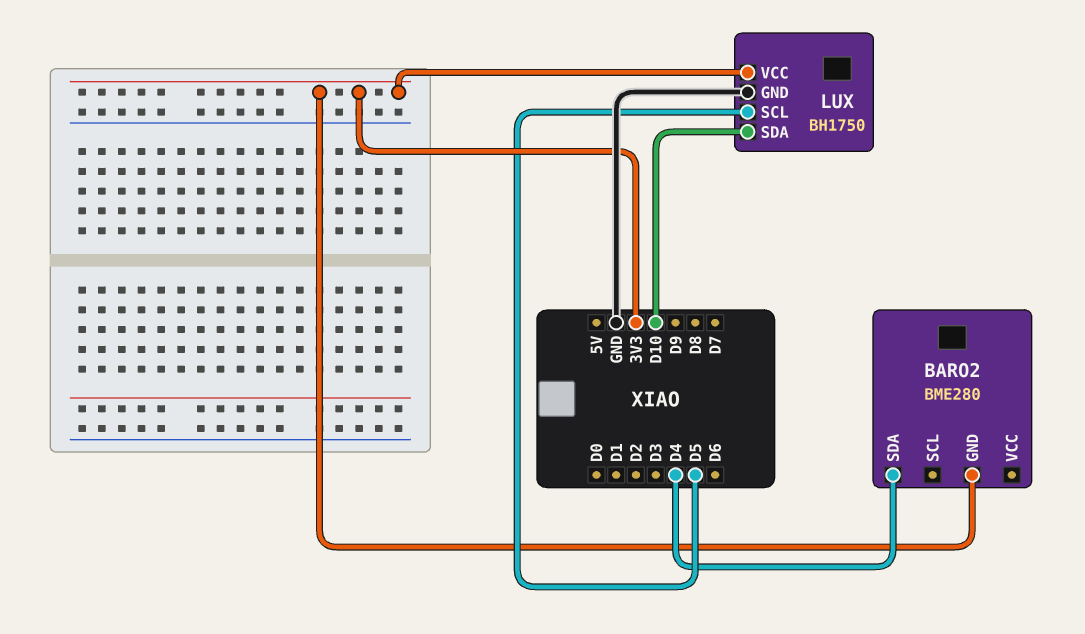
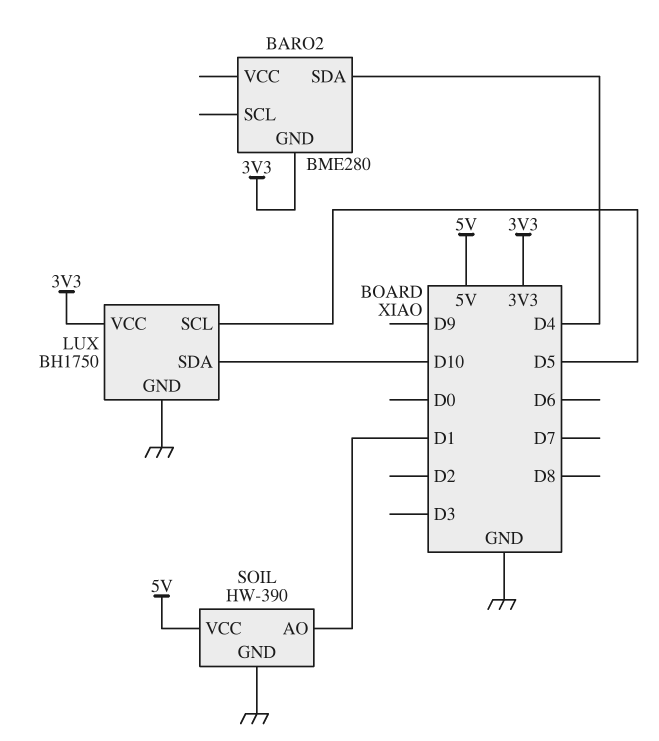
SOIL: none -> HW-390
SOIL pin AO: none -> D1
SOIL pin GND: none -> GND
SOIL pin VCC: none -> 5V

